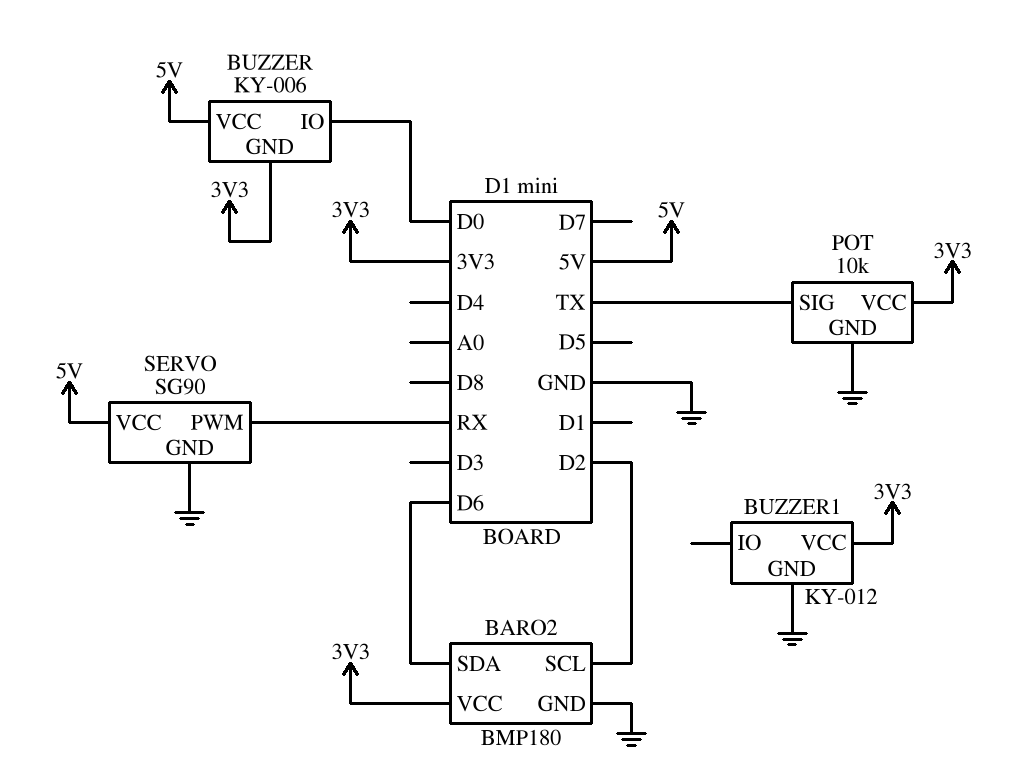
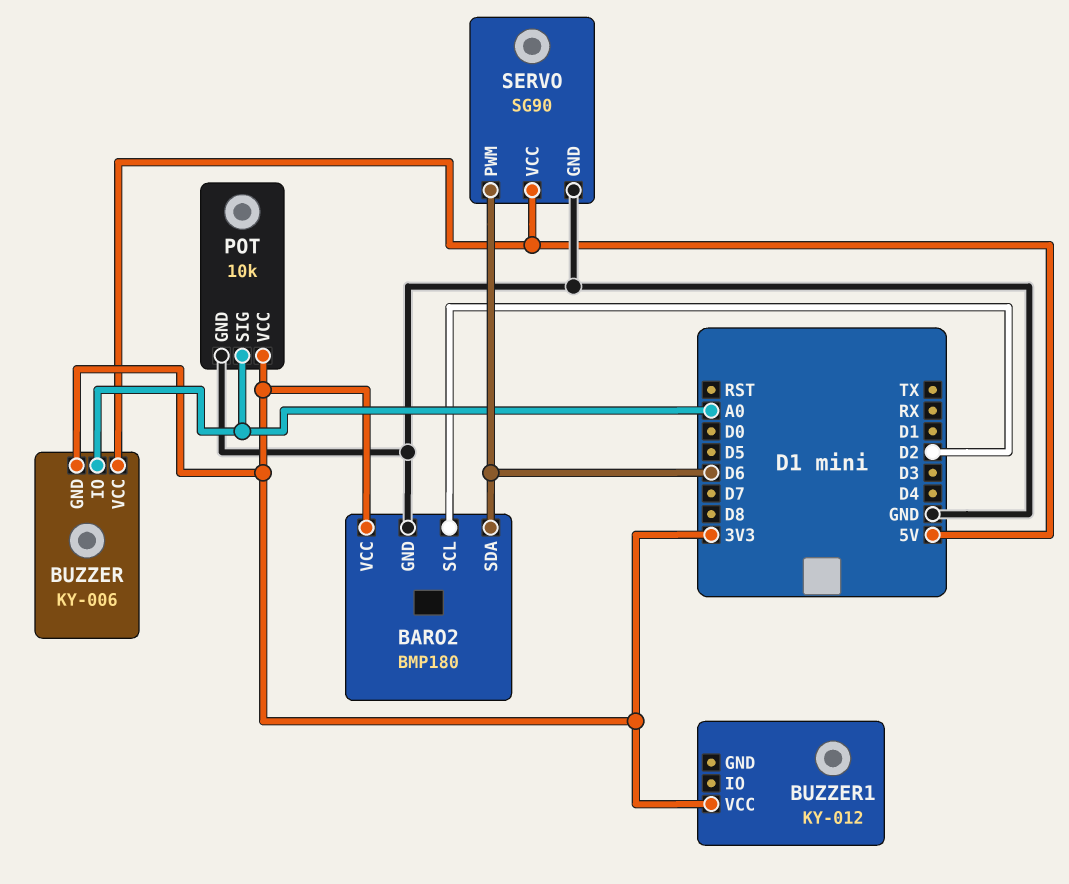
BUZZER pin IO: D0 -> A0
BUZZER1 pin GND: GND -> none
POT pin SIG: TX -> A0
SERVO pin PWM: RX -> D6

